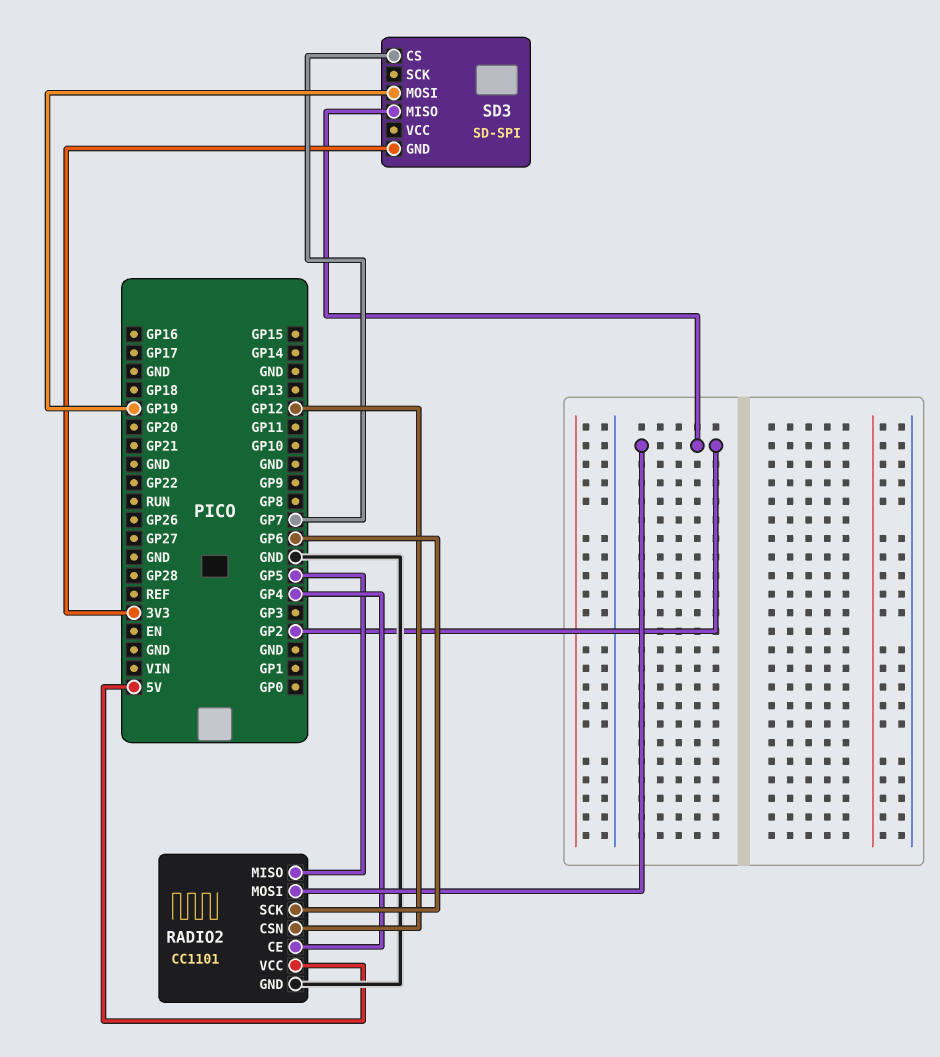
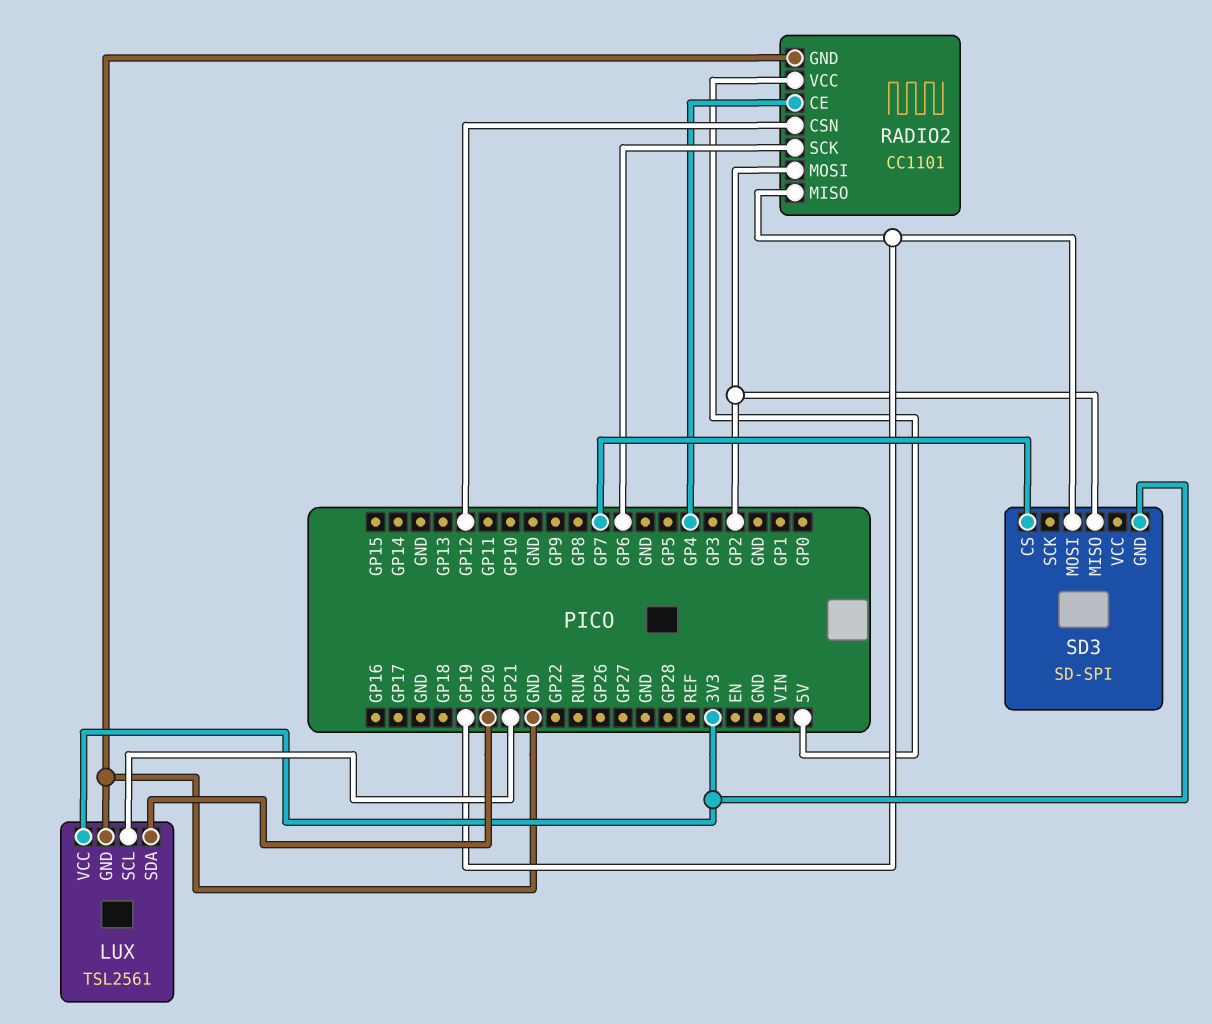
LUX: none -> TSL2561
LUX pin GND: none -> GND
LUX pin SCL: none -> GP21
LUX pin SDA: none -> GP20
LUX pin VCC: none -> 3V3
RADIO2 pin MISO: GP5 -> GP19

